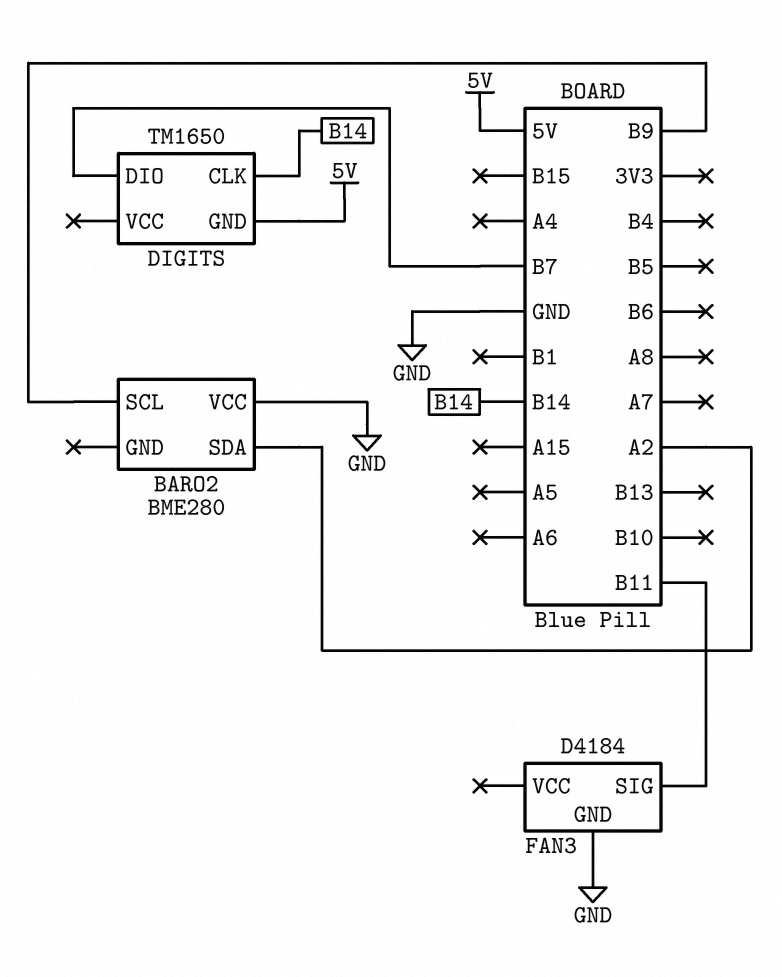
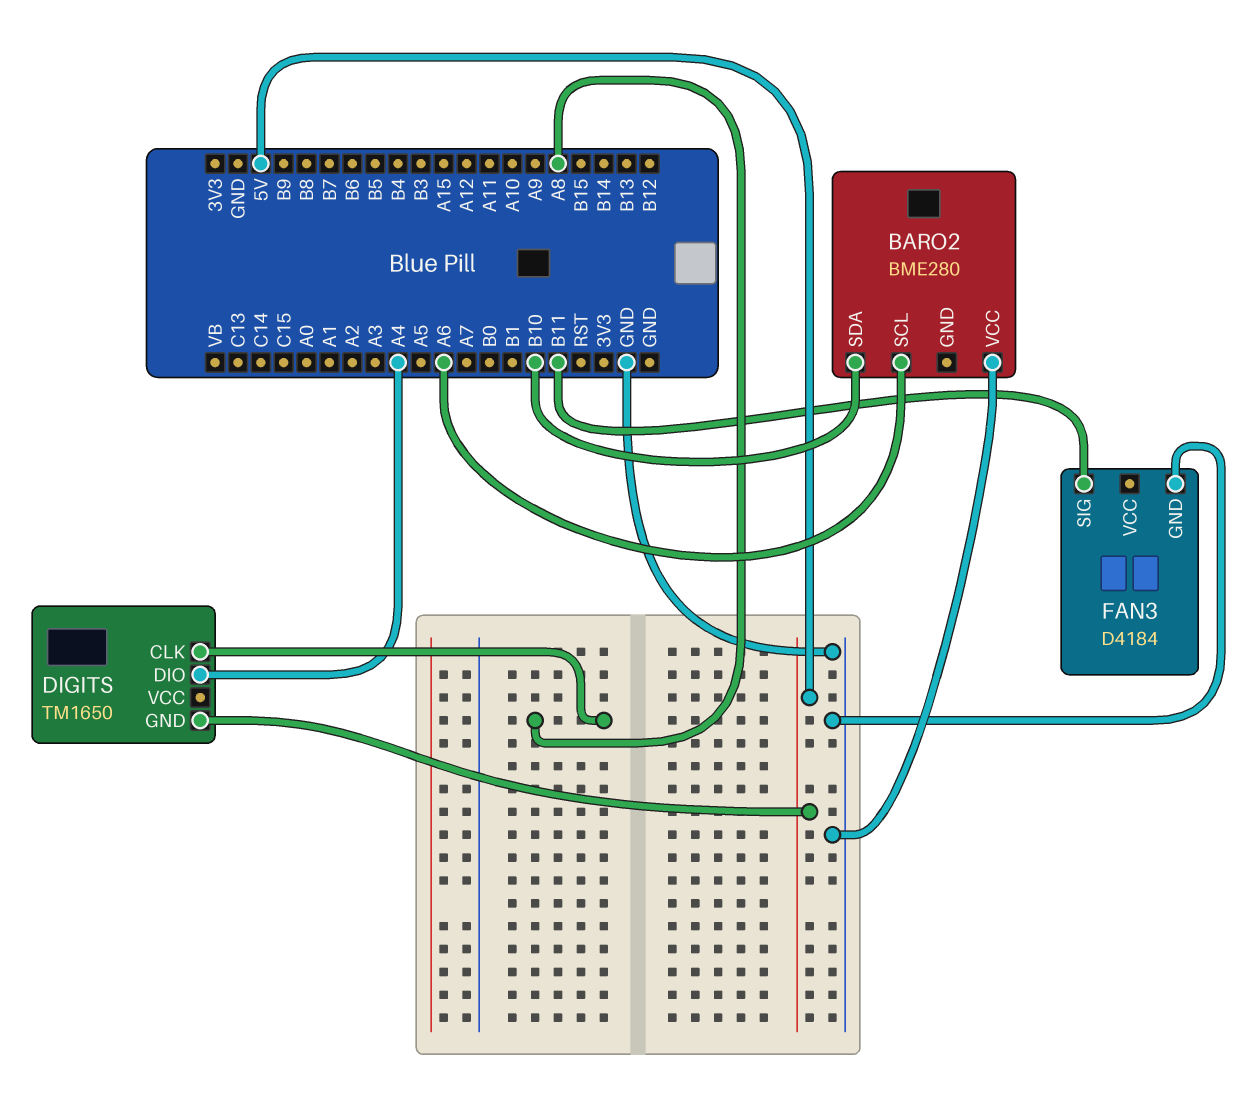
BARO2 pin SCL: B9 -> A6
BARO2 pin SDA: A2 -> B10
DIGITS pin CLK: B14 -> A8
DIGITS pin DIO: B7 -> A4

